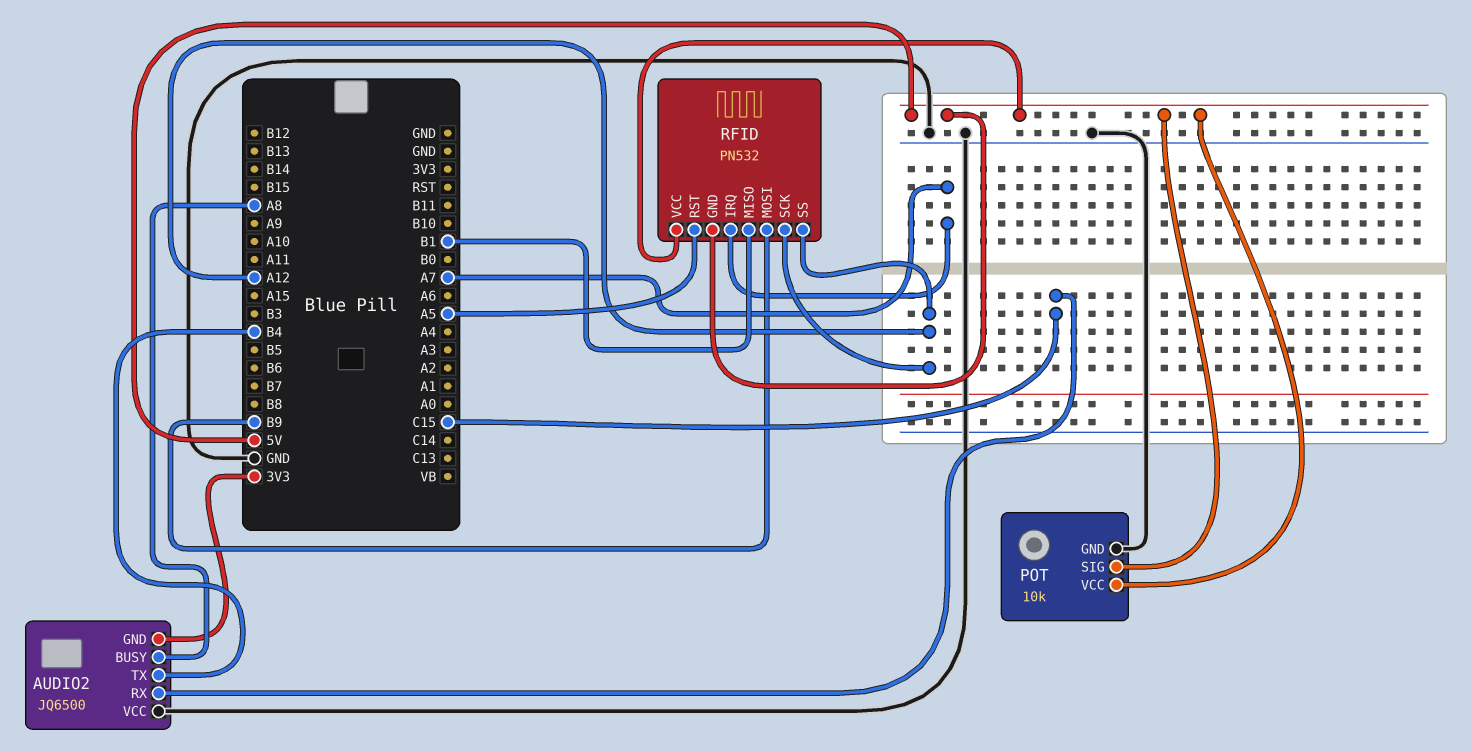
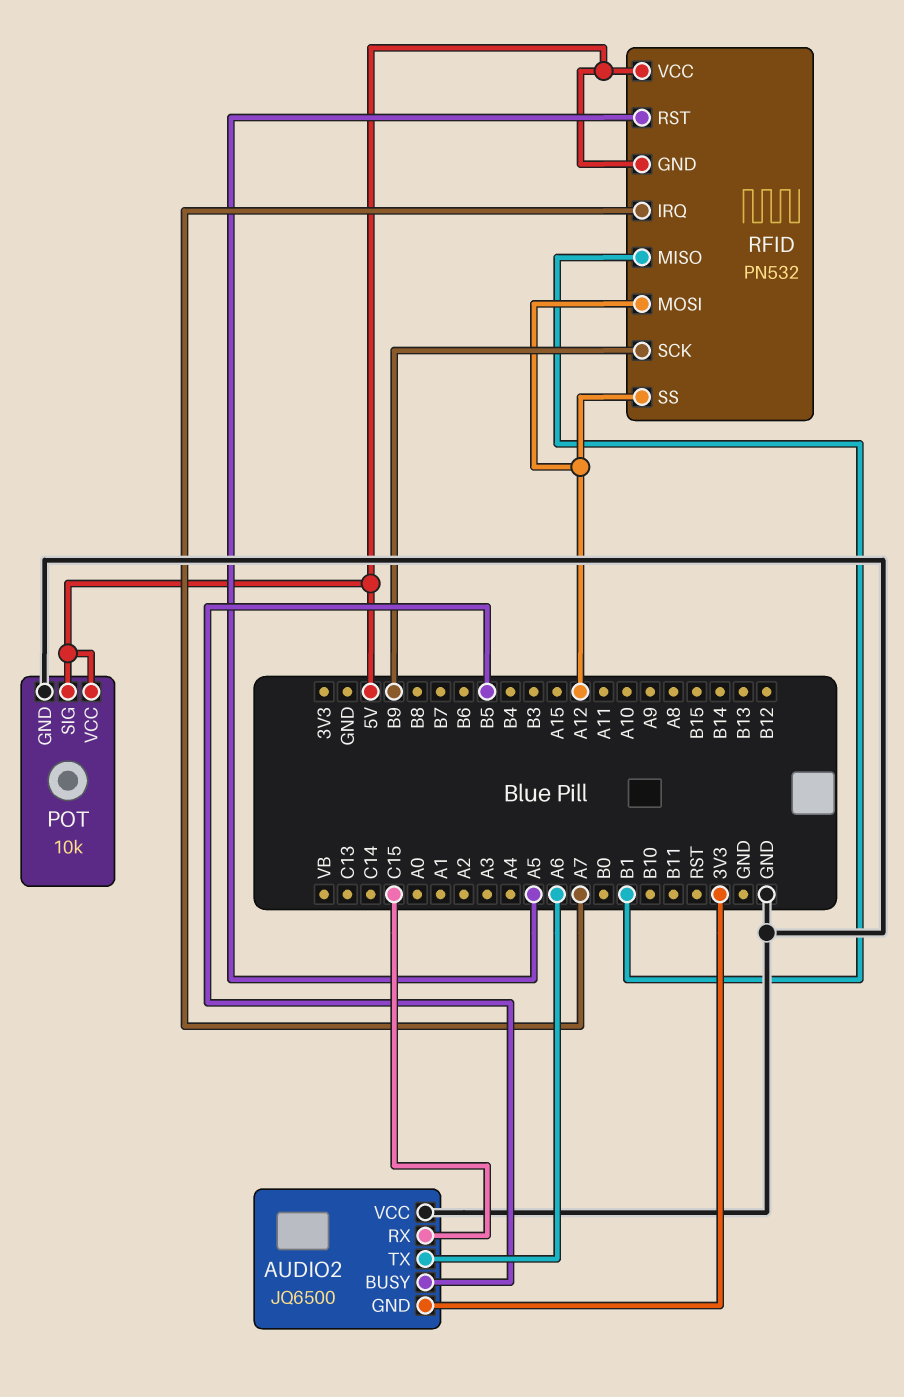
AUDIO2 pin BUSY: A8 -> B5
AUDIO2 pin TX: B4 -> A6
RFID pin MOSI: B9 -> A12
RFID pin SCK: A12 -> B9

